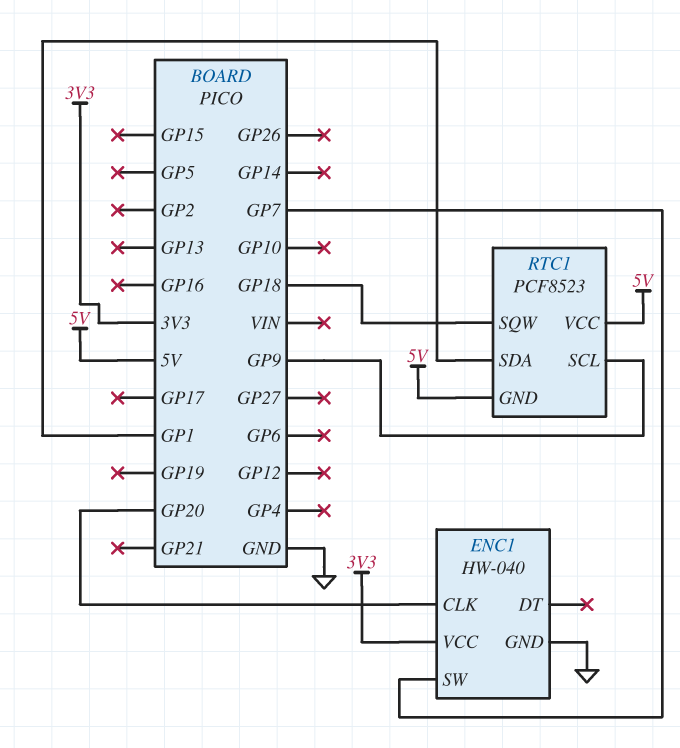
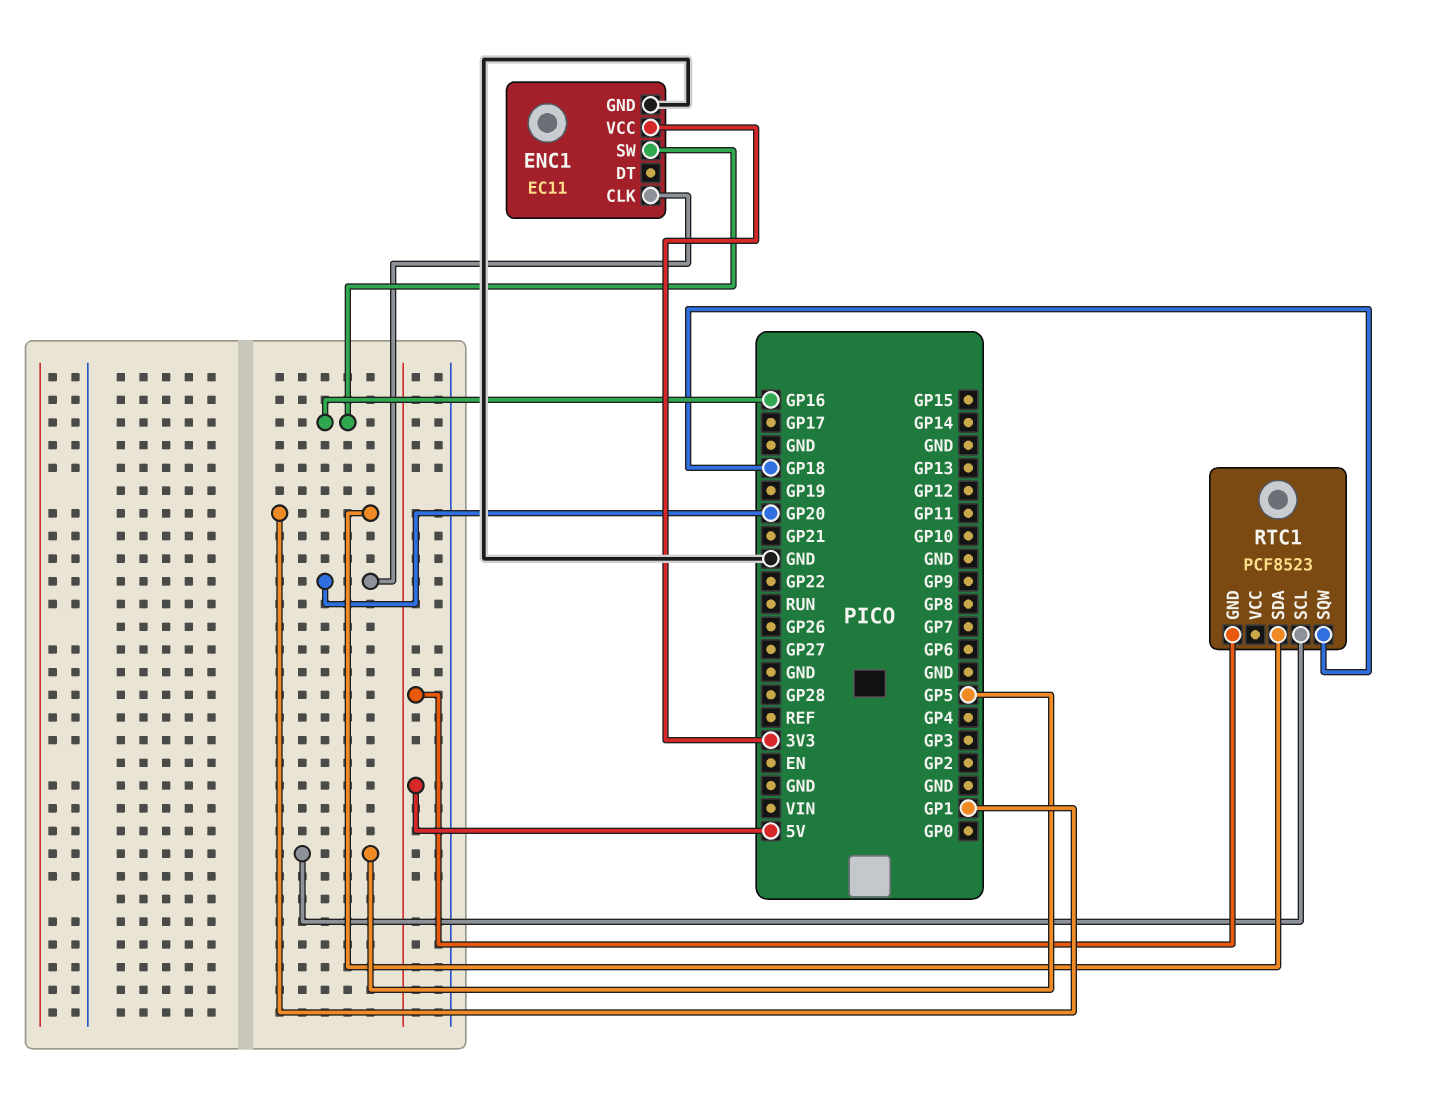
ENC1: HW-040 -> EC11
ENC1 pin SW: GP7 -> GP16
RTC1 pin SCL: GP9 -> GP5
RTC1 pin VCC: 5V -> none

